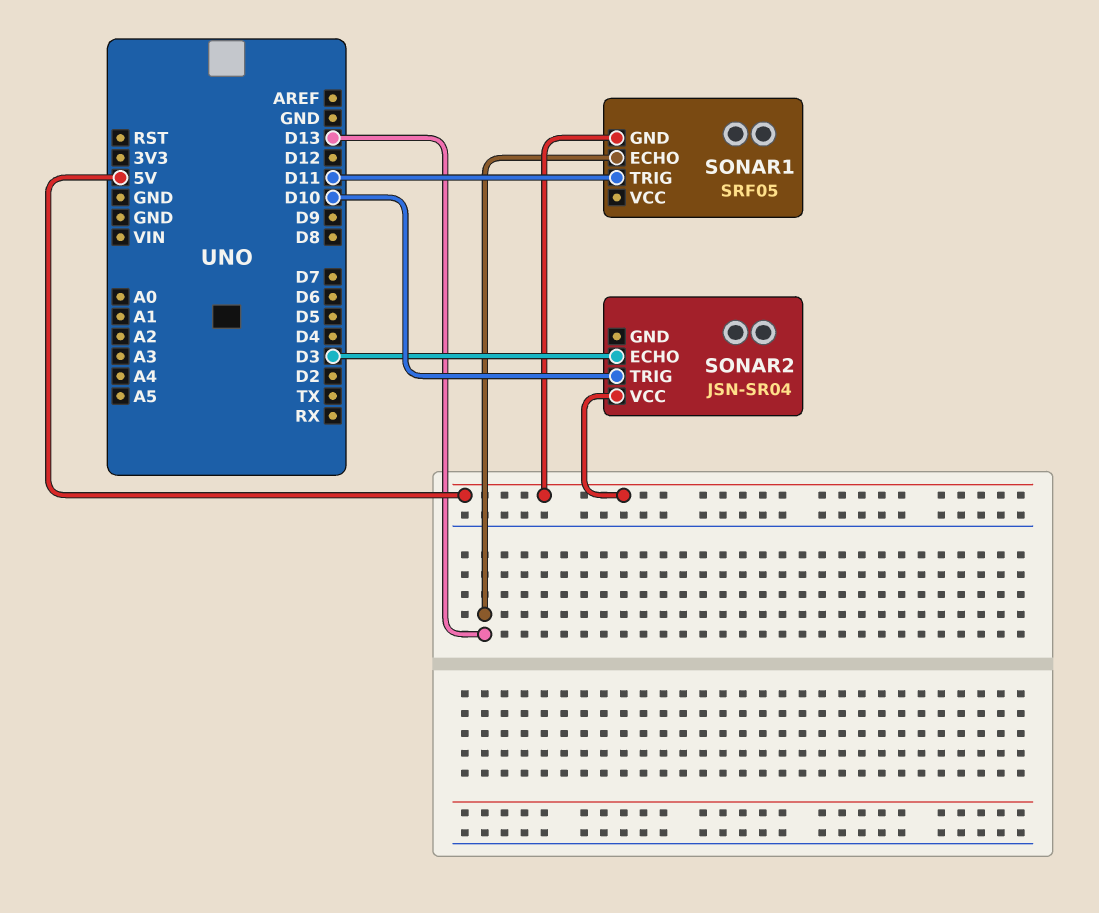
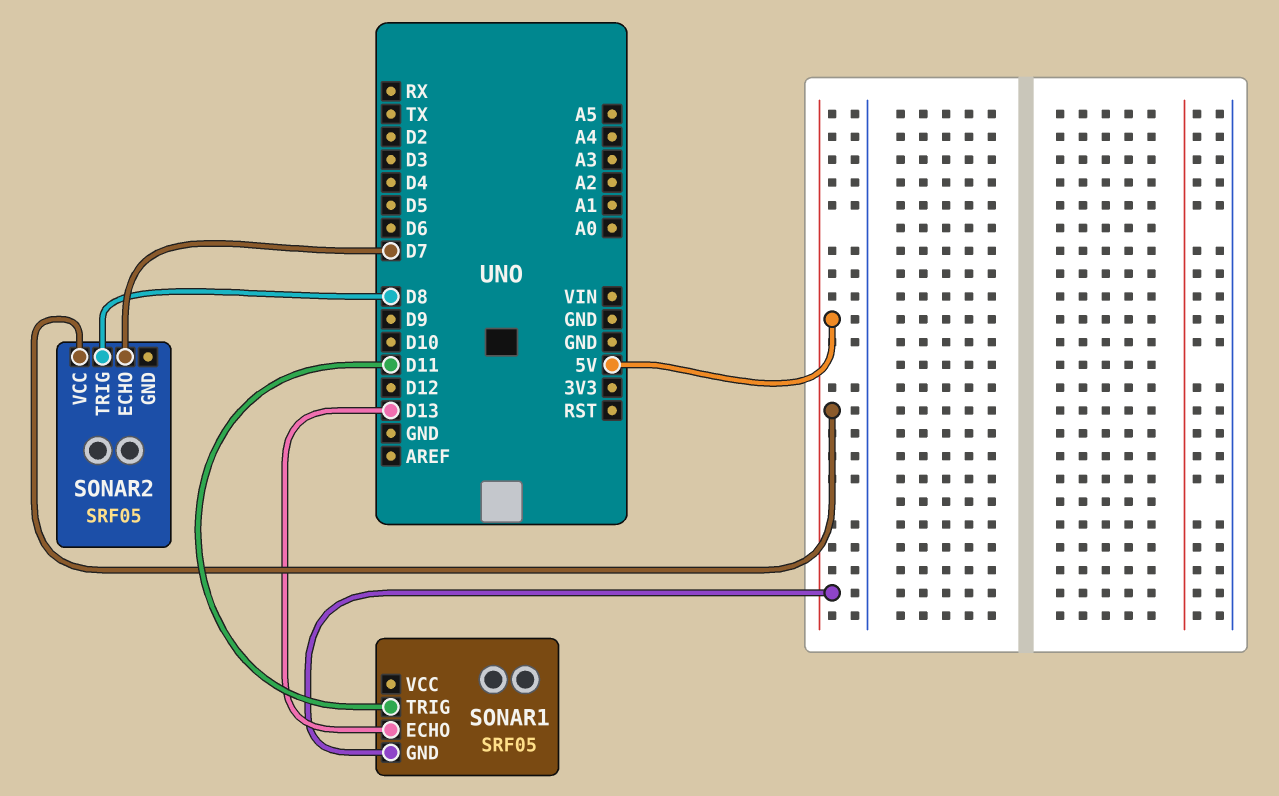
SONAR2: JSN-SR04 -> SRF05
SONAR2 pin ECHO: D3 -> D7
SONAR2 pin TRIG: D10 -> D8

